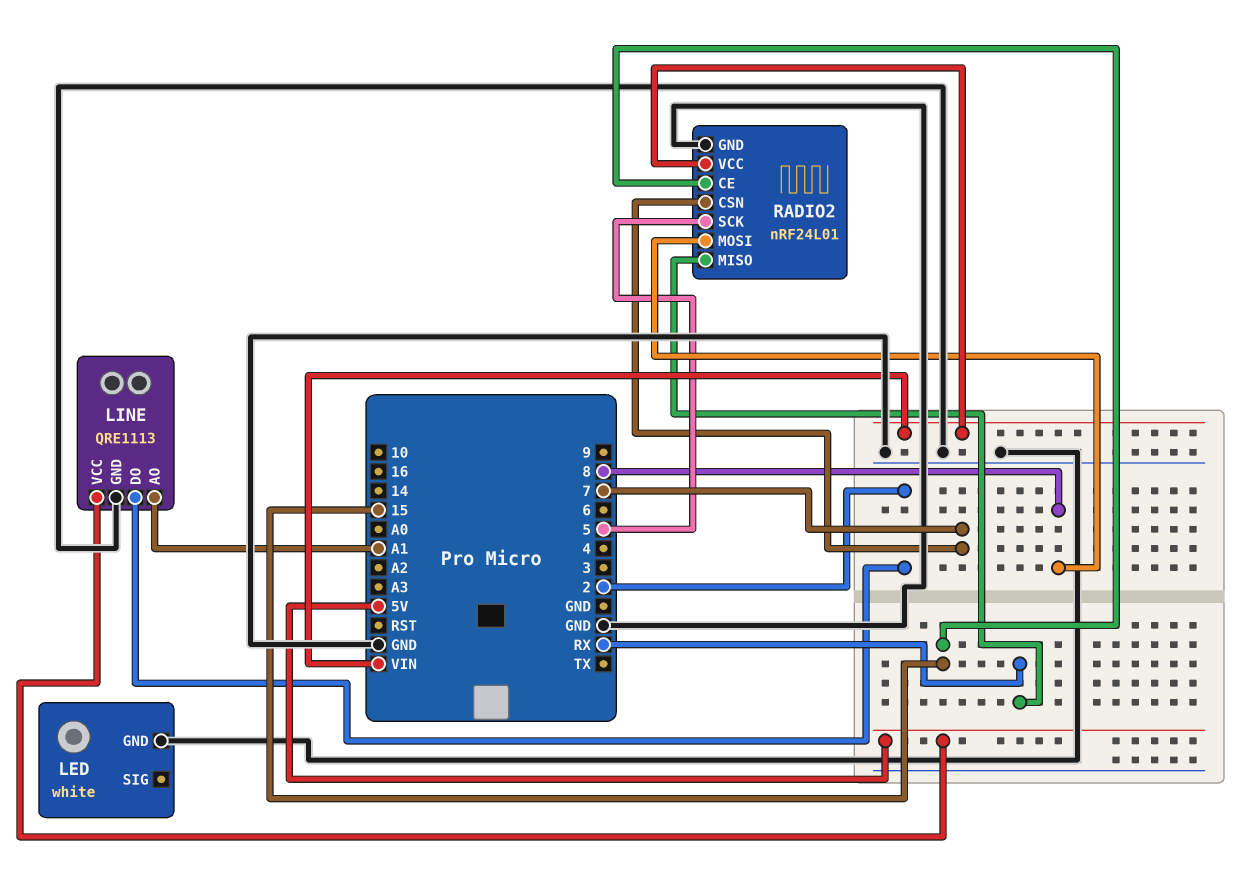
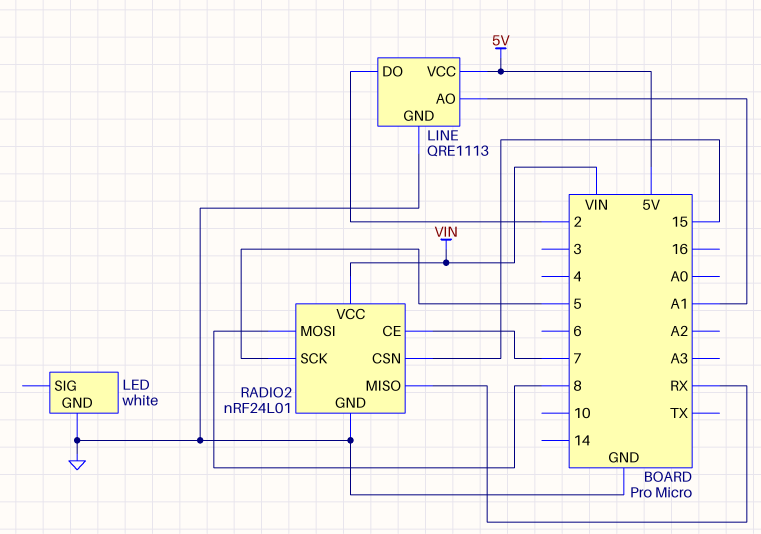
RADIO2 pin CE: 15 -> 7
RADIO2 pin CSN: 7 -> 15

